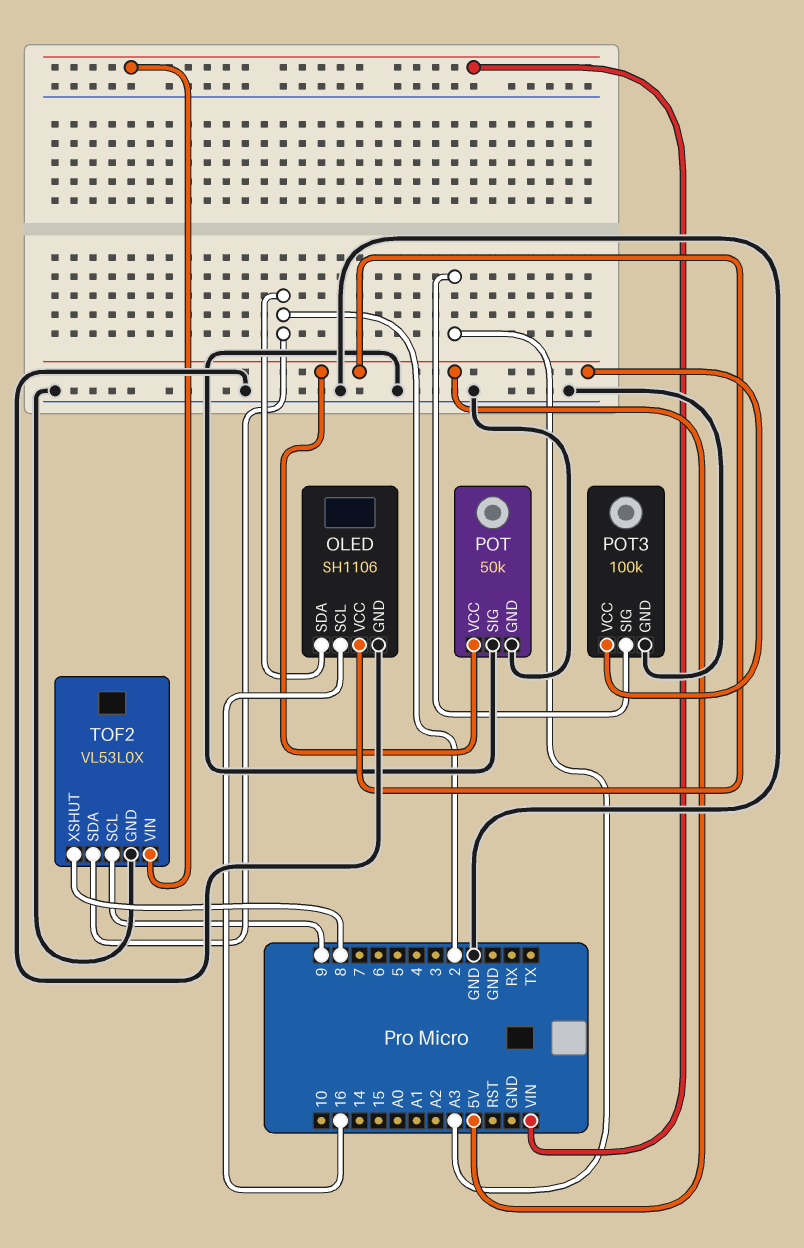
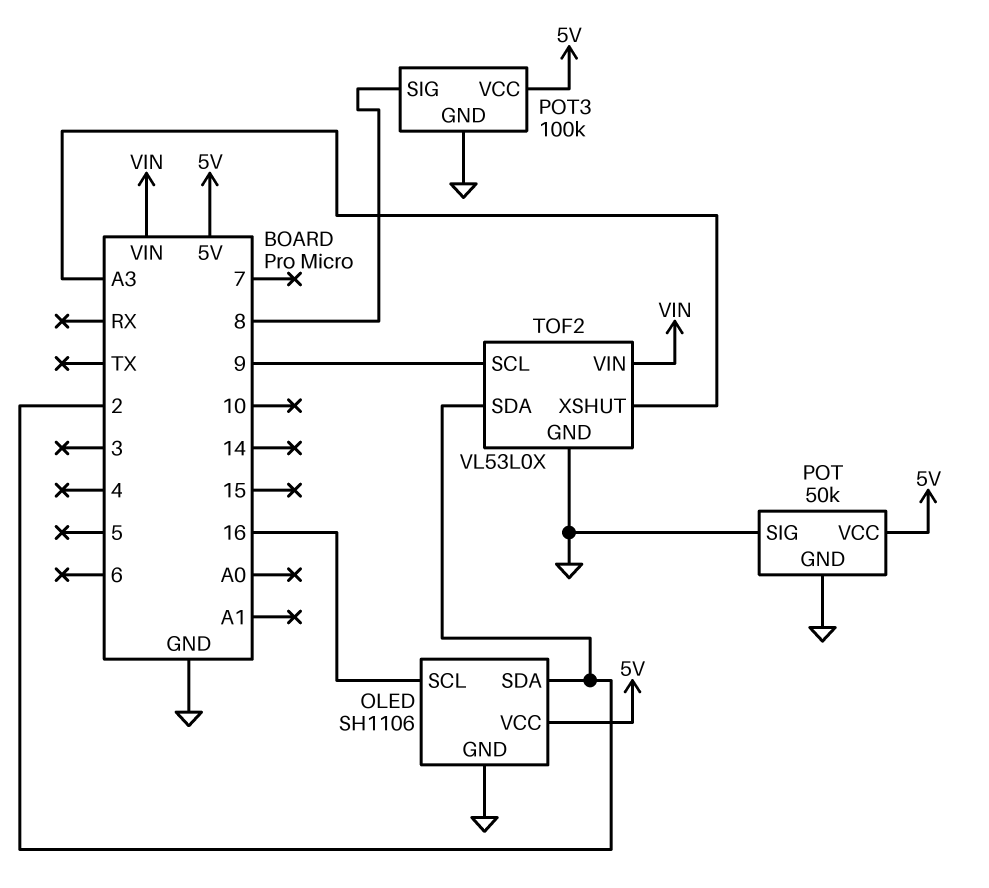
POT3 pin SIG: A3 -> 8
TOF2 pin XSHUT: 8 -> A3

